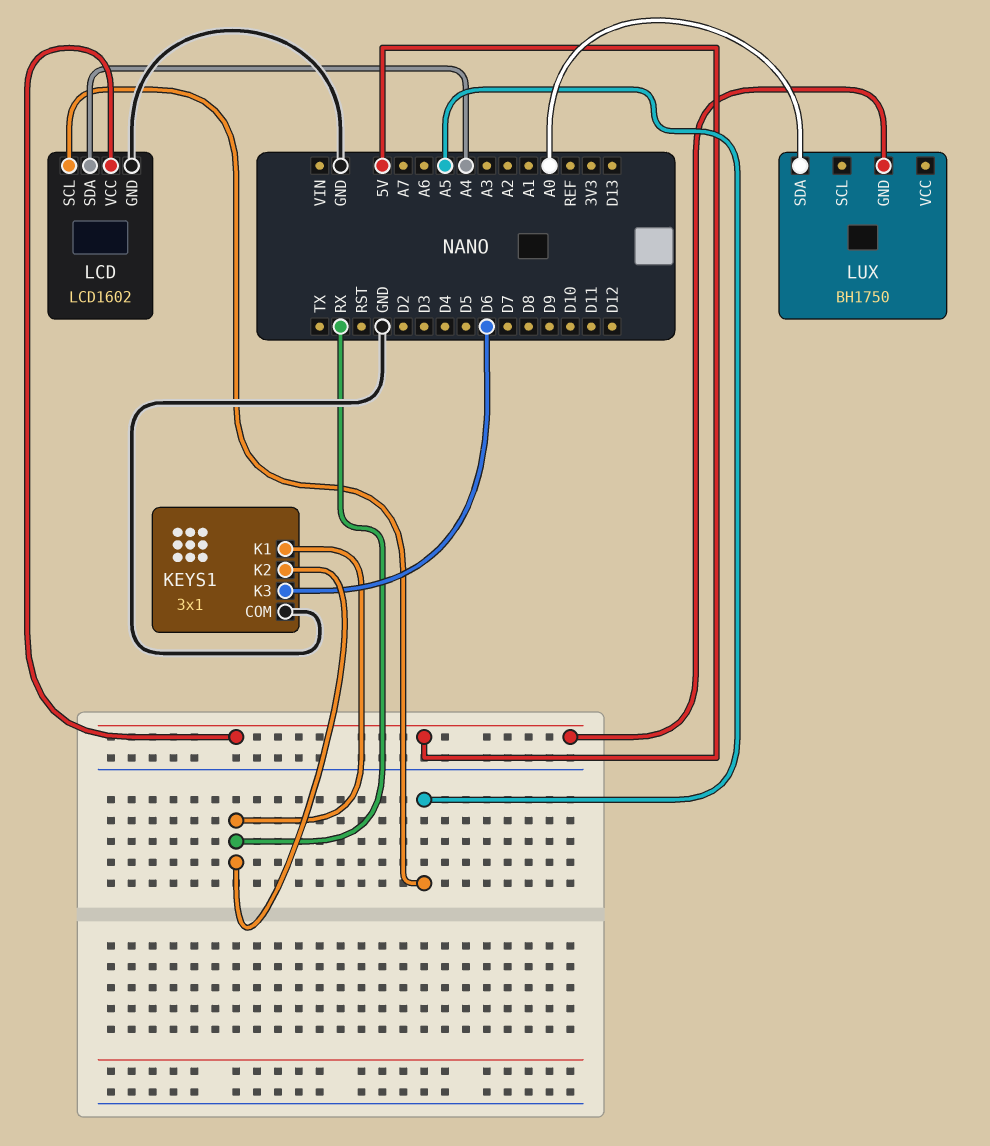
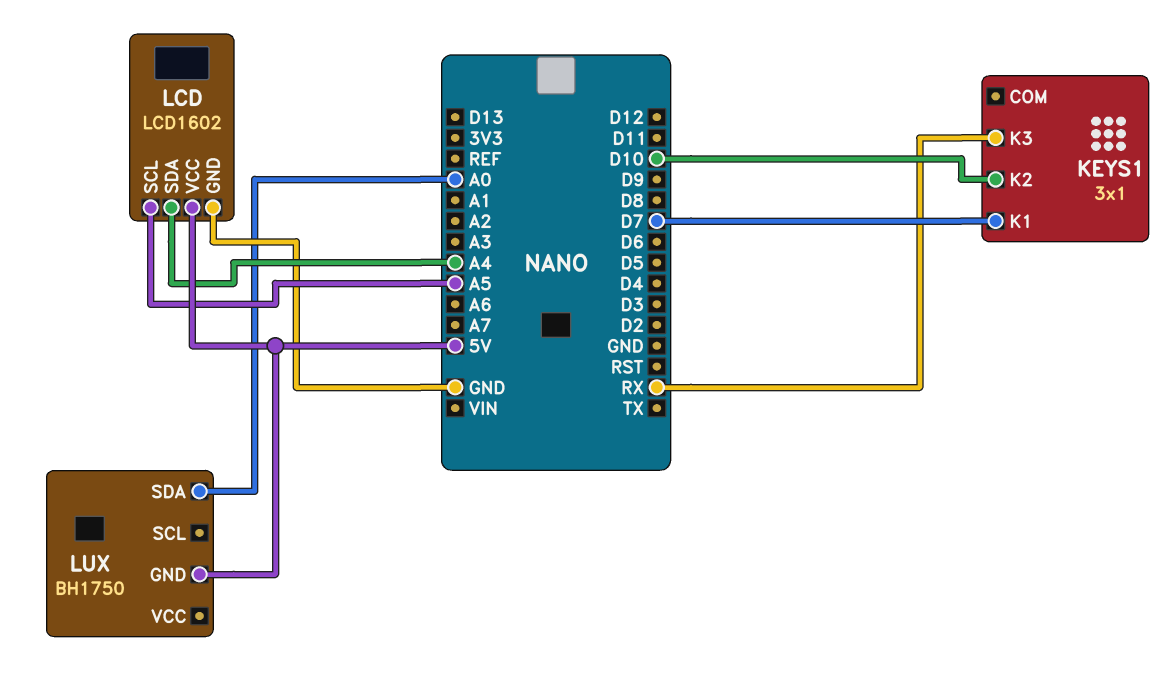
KEYS1 pin COM: GND -> none
KEYS1 pin K1: RX -> D7
KEYS1 pin K2: RX -> D10
KEYS1 pin K3: D6 -> RX

